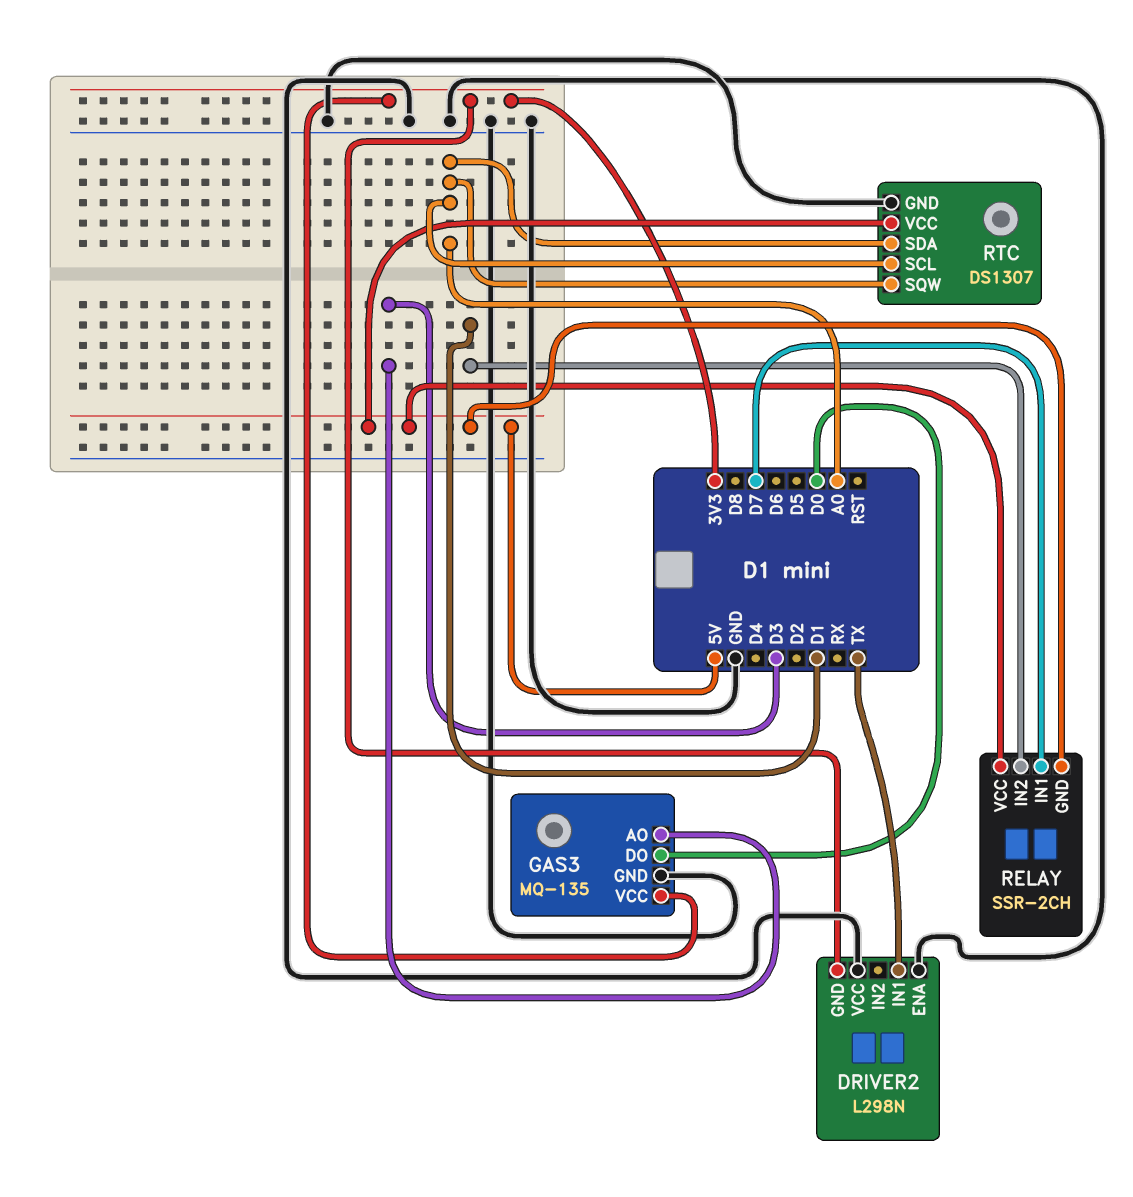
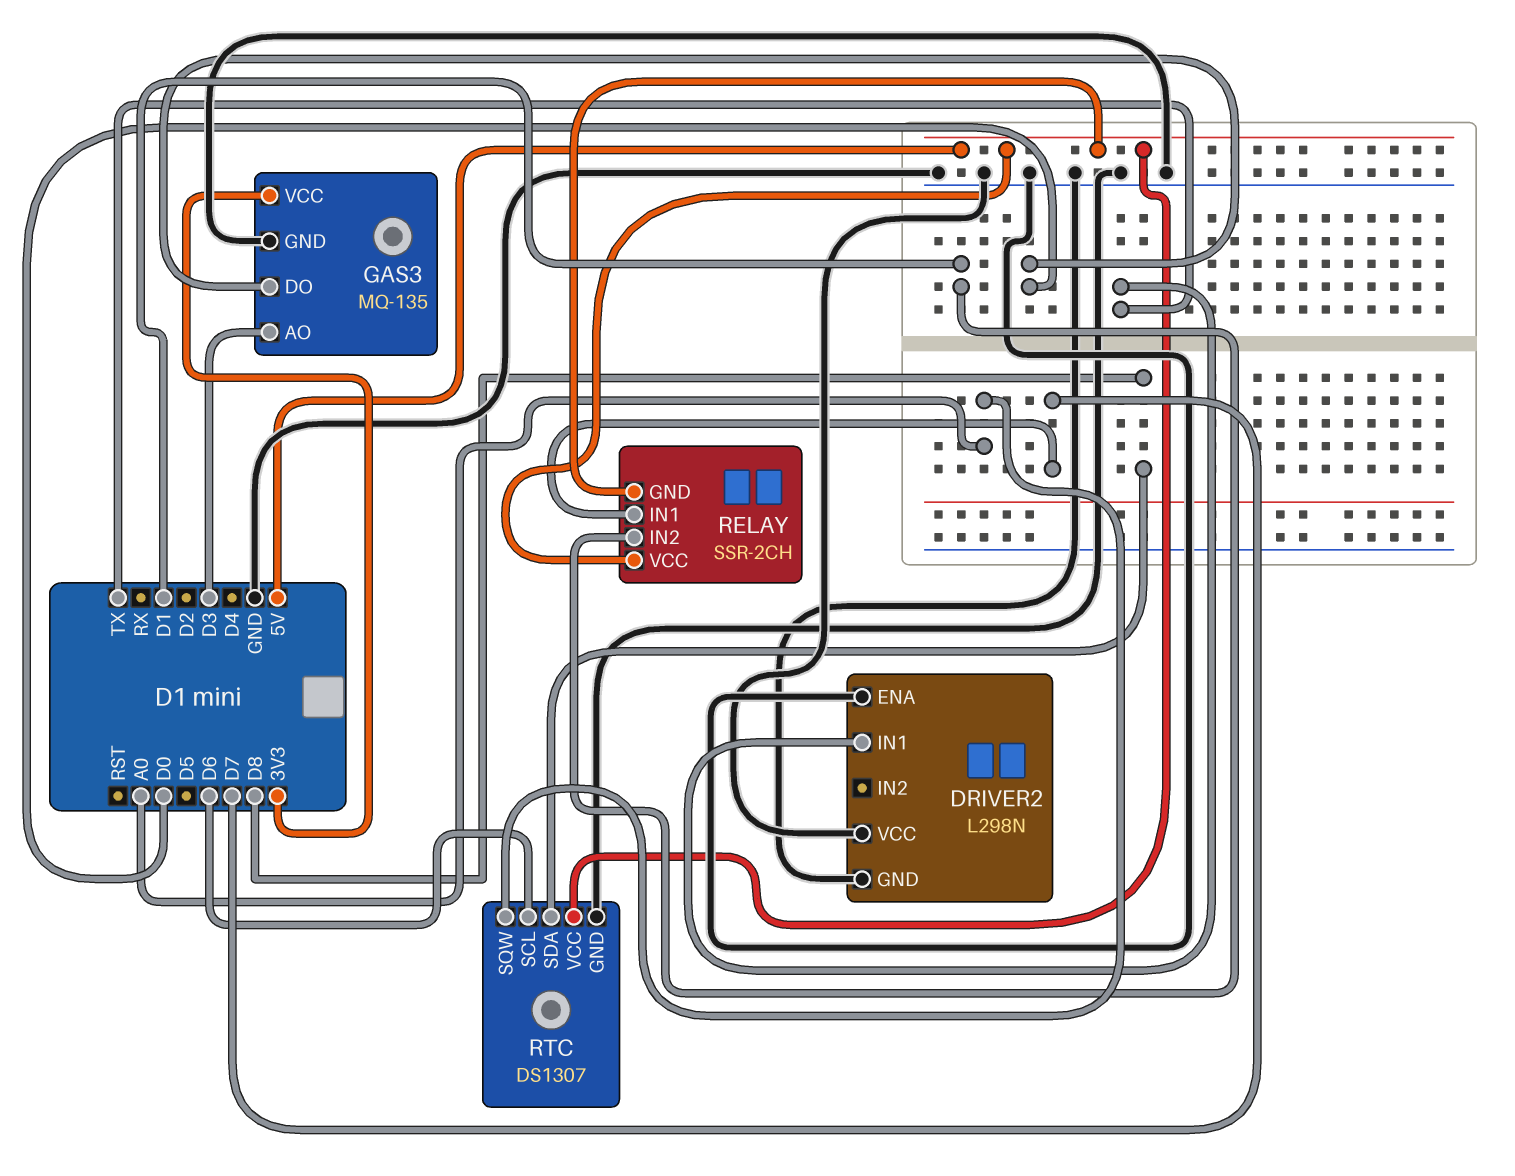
DRIVER2 pin GND: 3V3 -> GND
RTC pin SCL: A0 -> D6
RTC pin SDA: A0 -> D8

